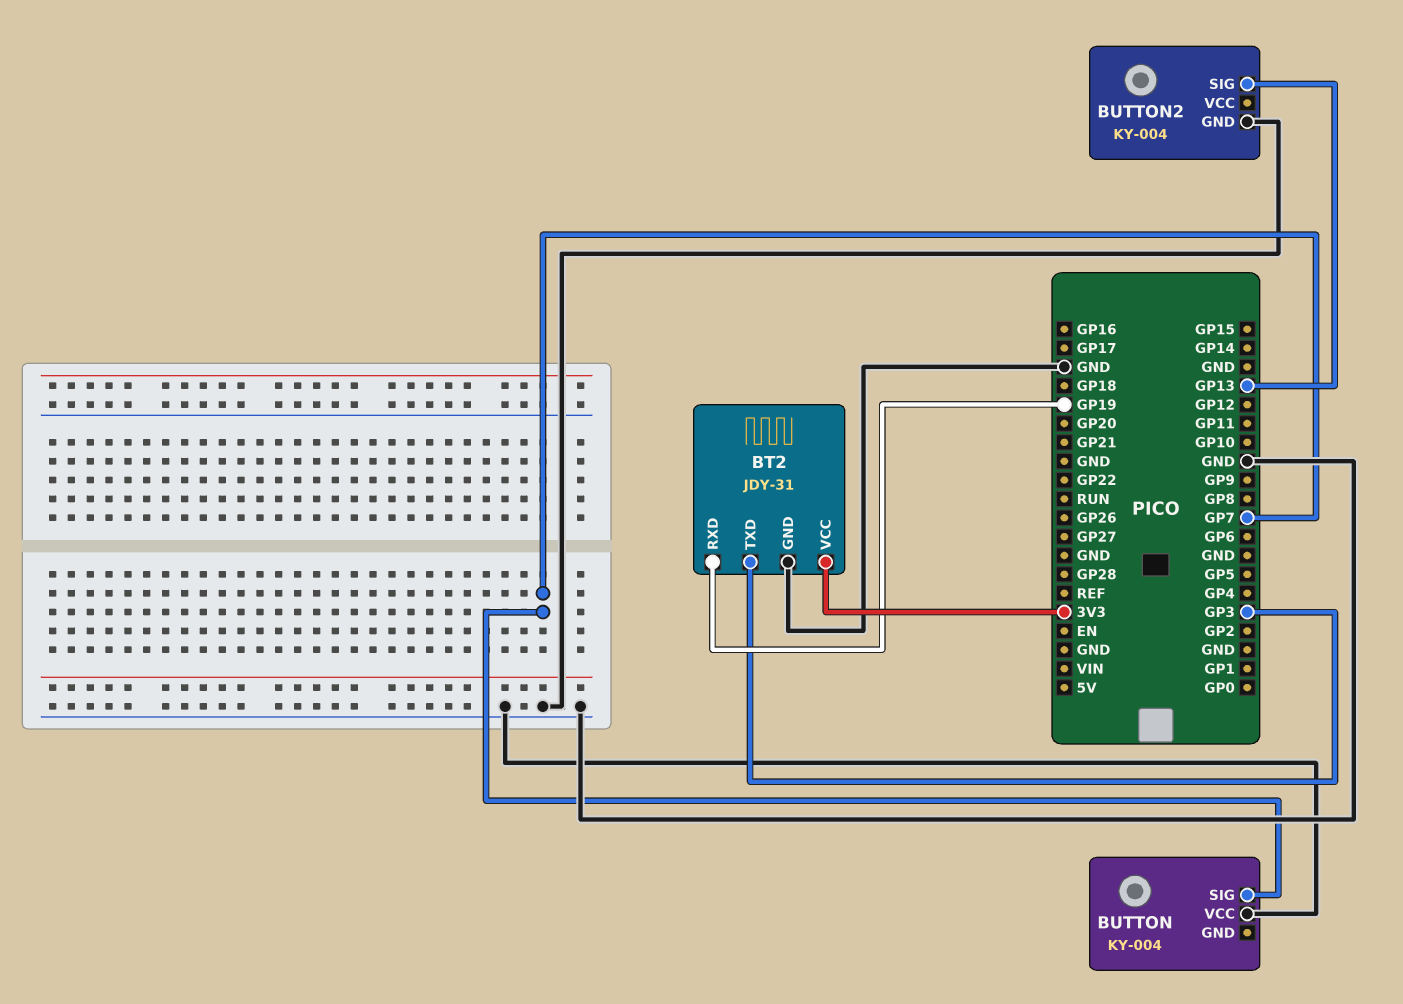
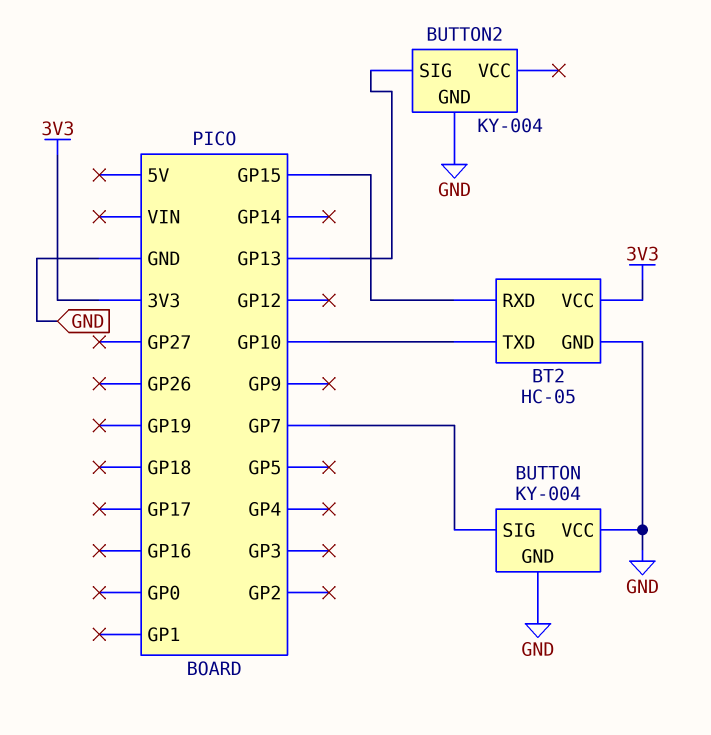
BT2: JDY-31 -> HC-05
BT2 pin RXD: GP19 -> GP15
BT2 pin TXD: GP3 -> GP10
BUTTON pin GND: none -> GND

